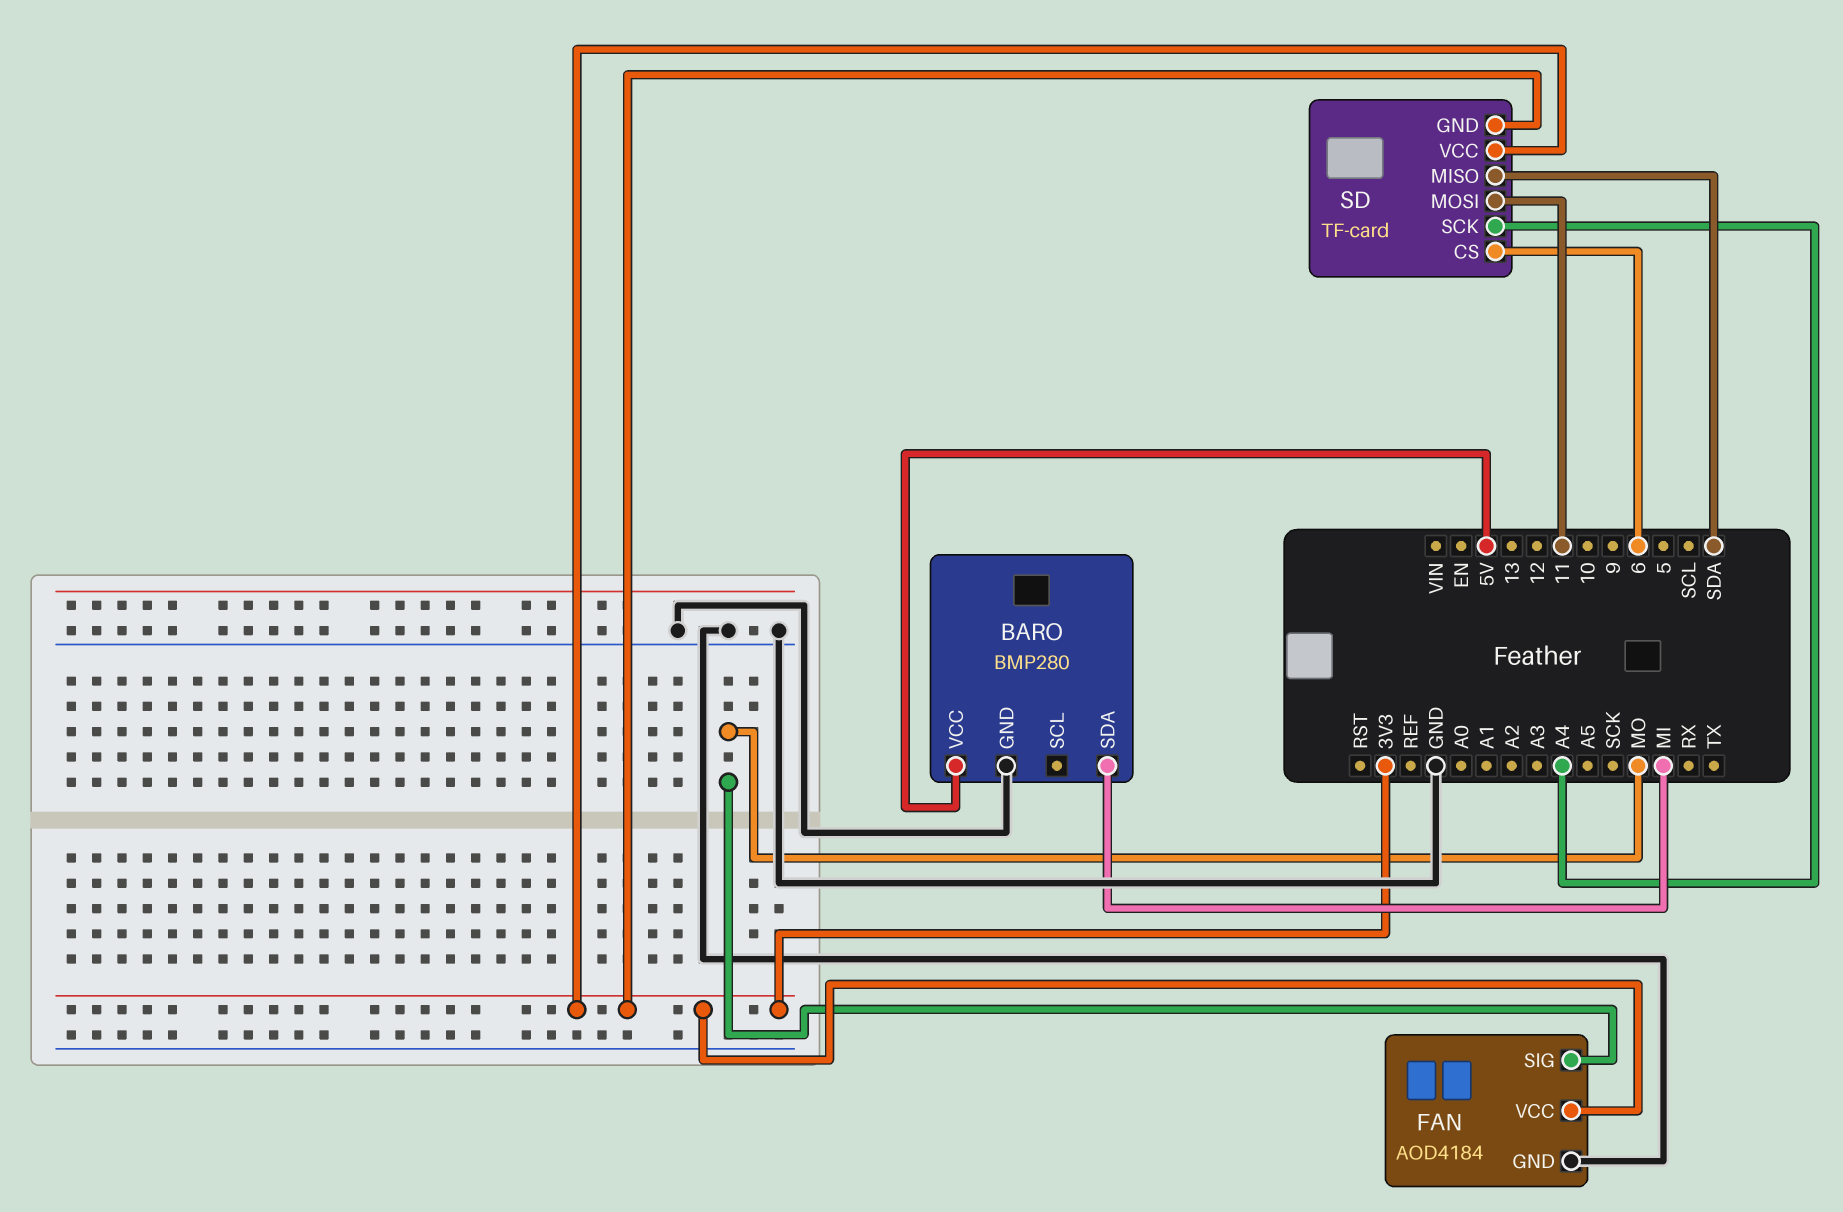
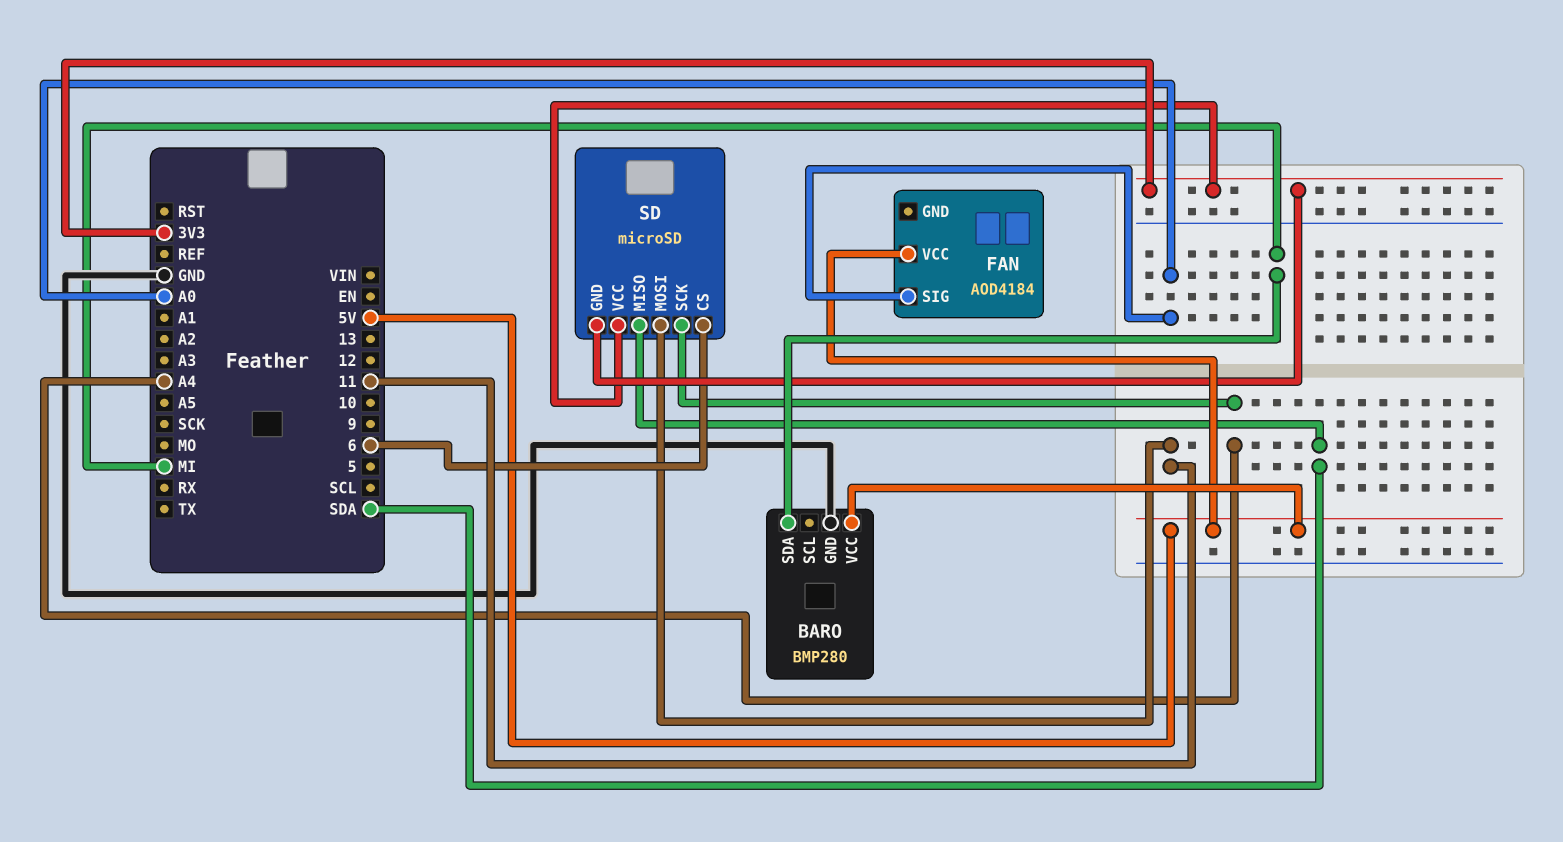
FAN pin GND: GND -> none
FAN pin SIG: MO -> A0
FAN pin VCC: 3V3 -> 5V
SD: TF-card -> microSD

